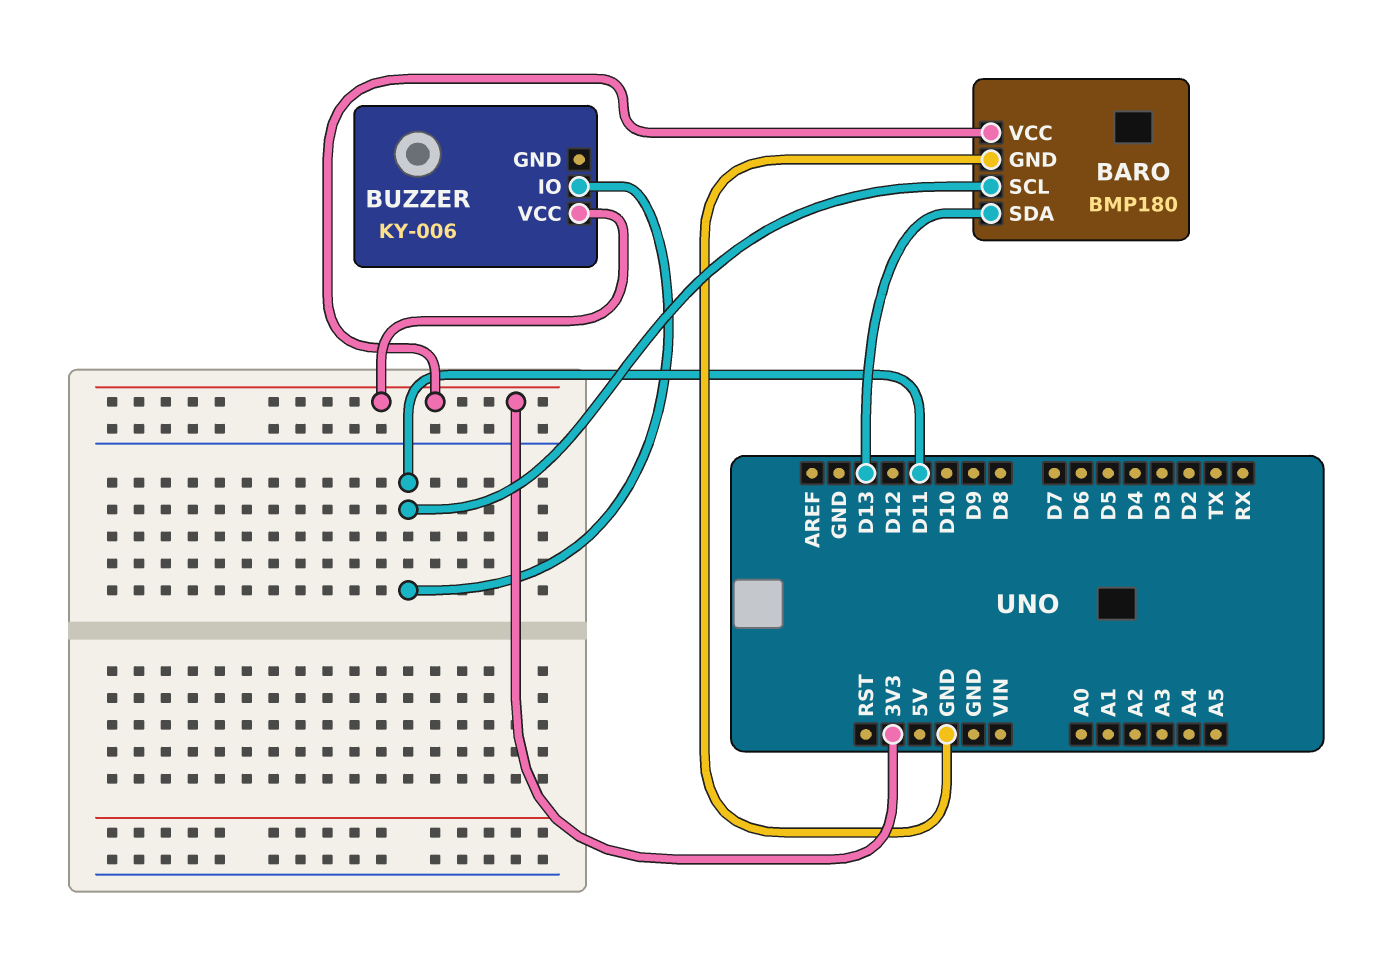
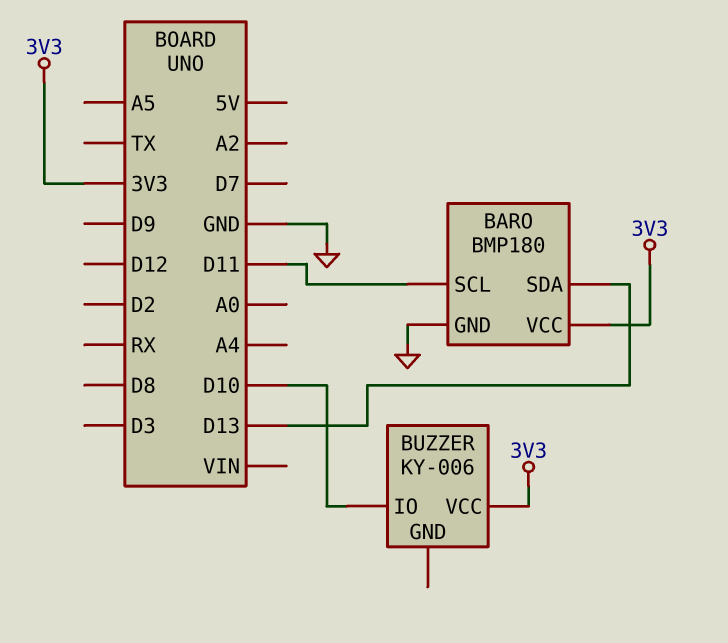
BUZZER pin IO: D11 -> D10

